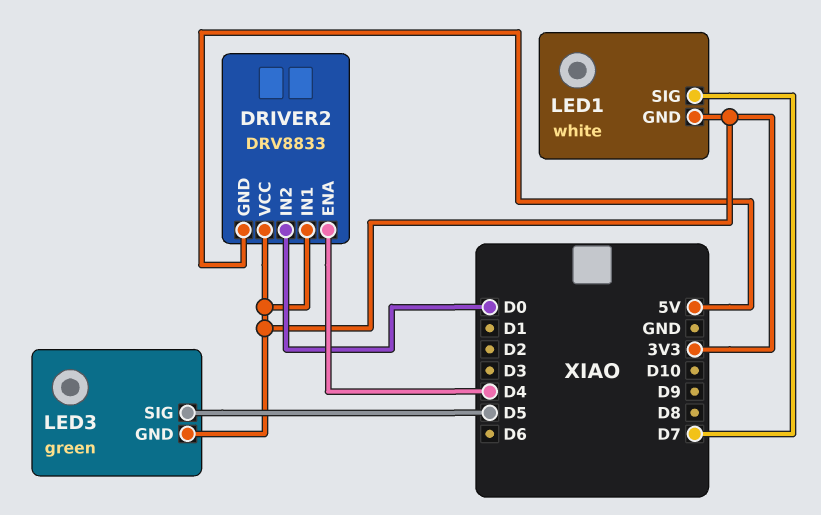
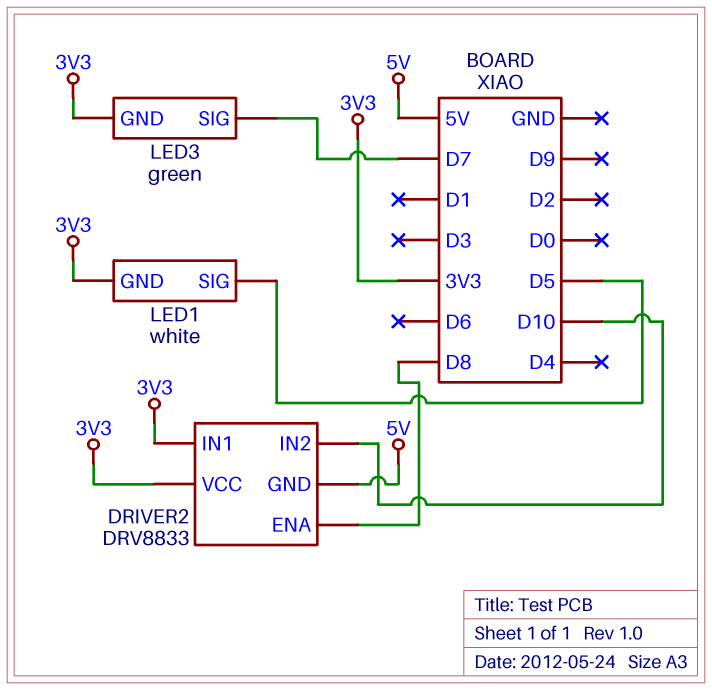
DRIVER2 pin ENA: D4 -> D8
DRIVER2 pin IN2: D0 -> D10
LED1 pin SIG: D7 -> D5
LED3 pin SIG: D5 -> D7

